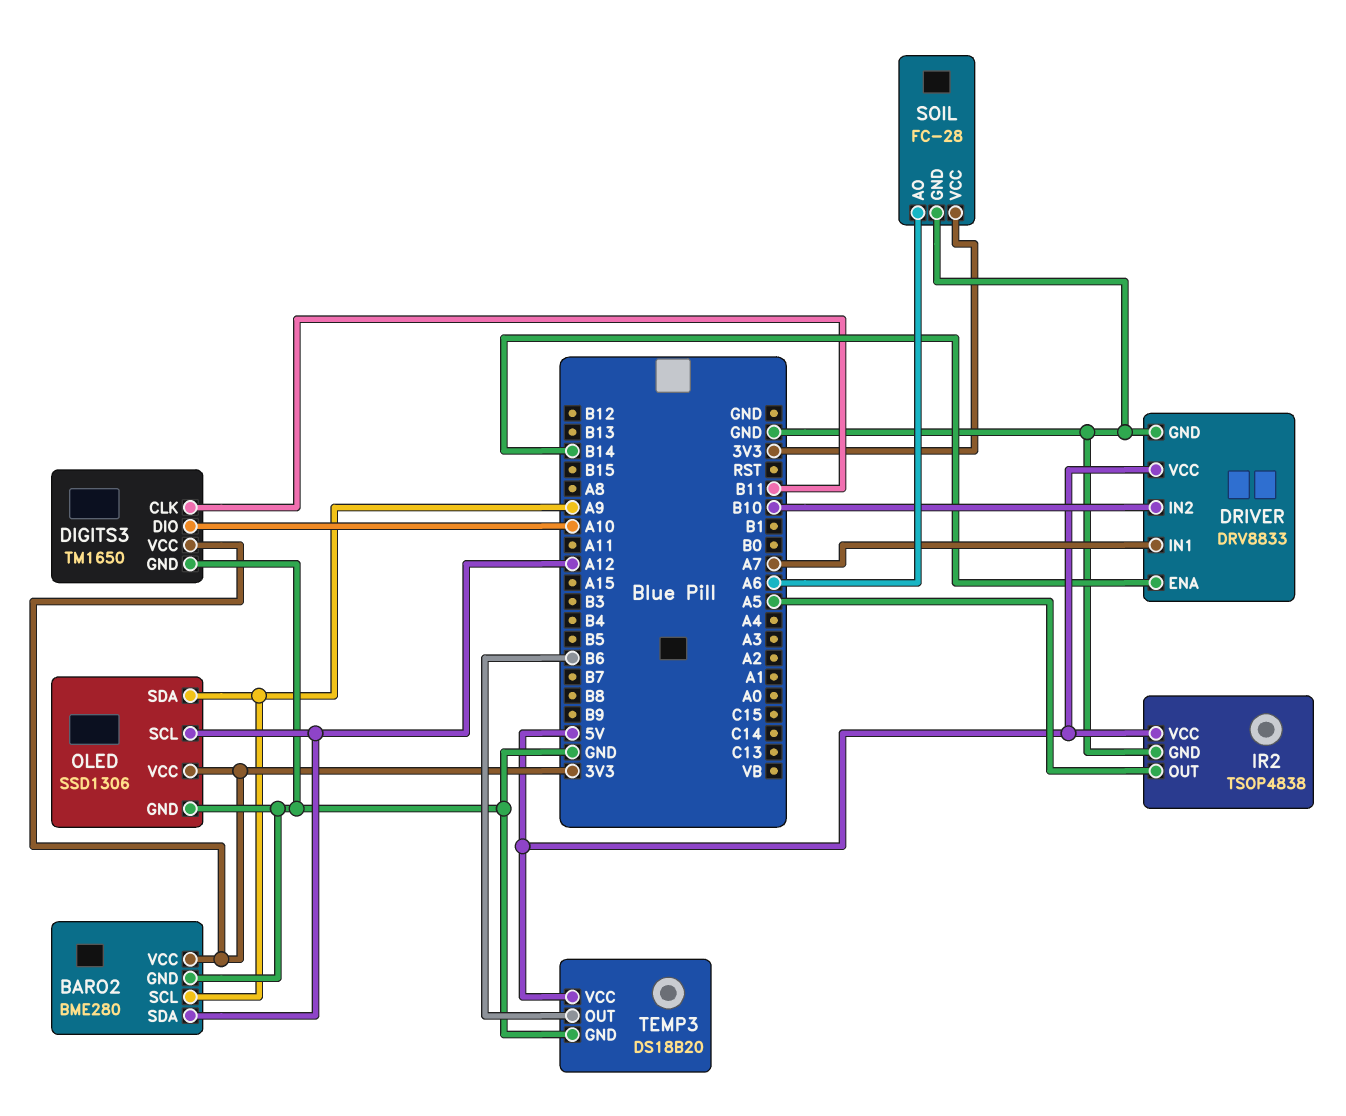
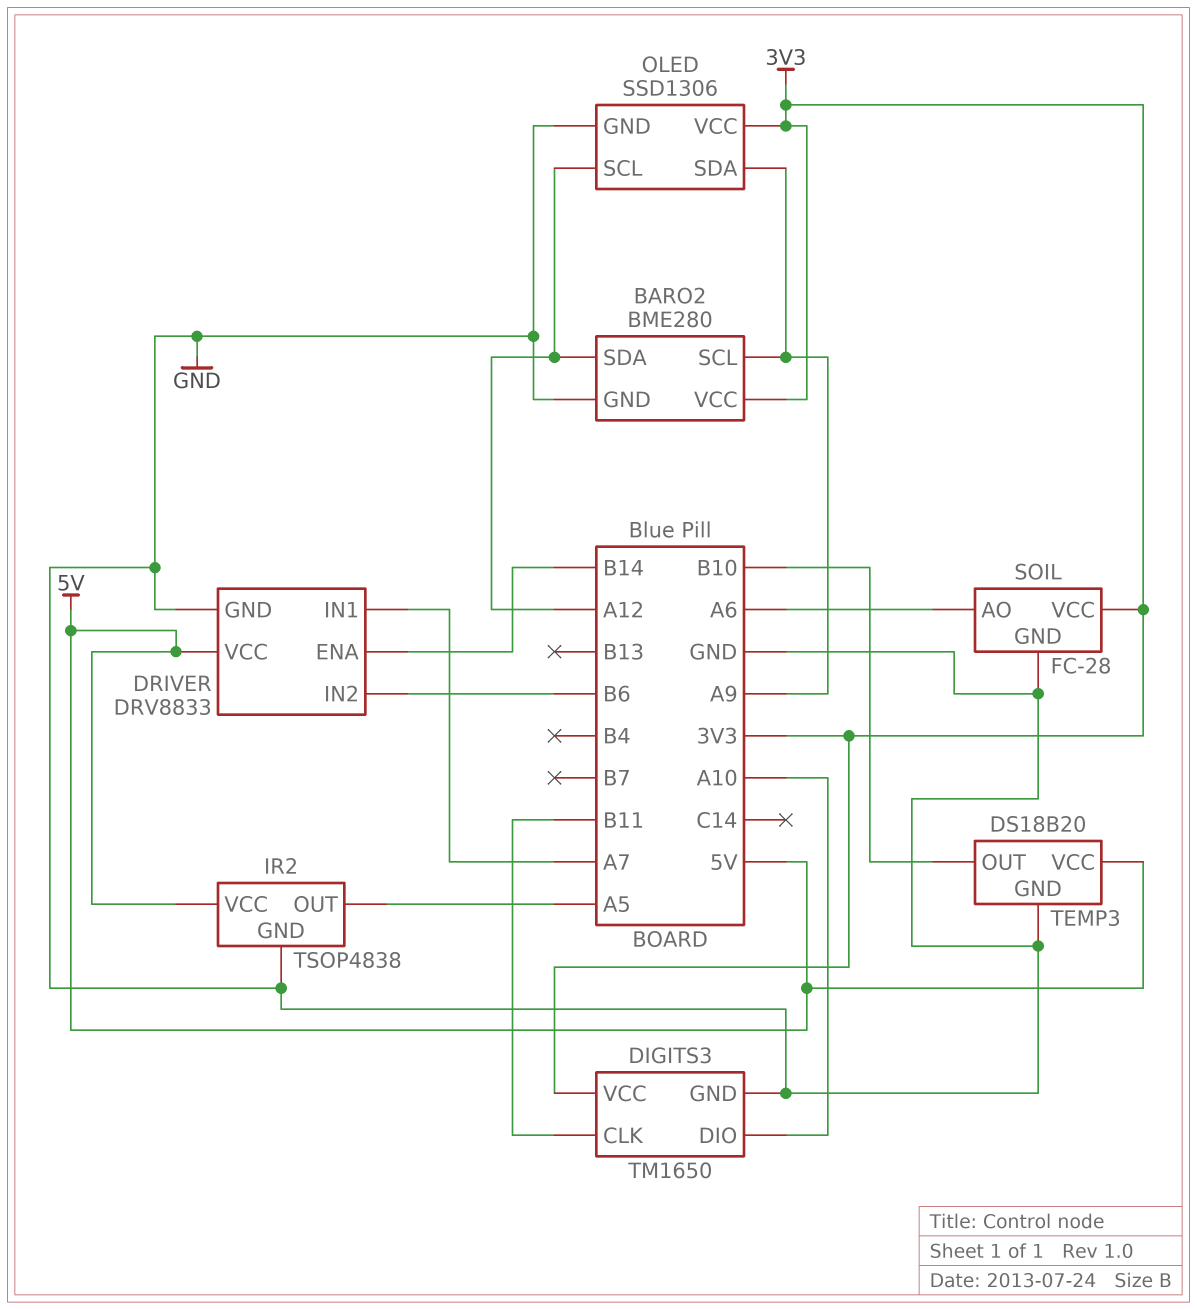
DRIVER pin IN2: B10 -> B6
TEMP3 pin OUT: B6 -> B10

